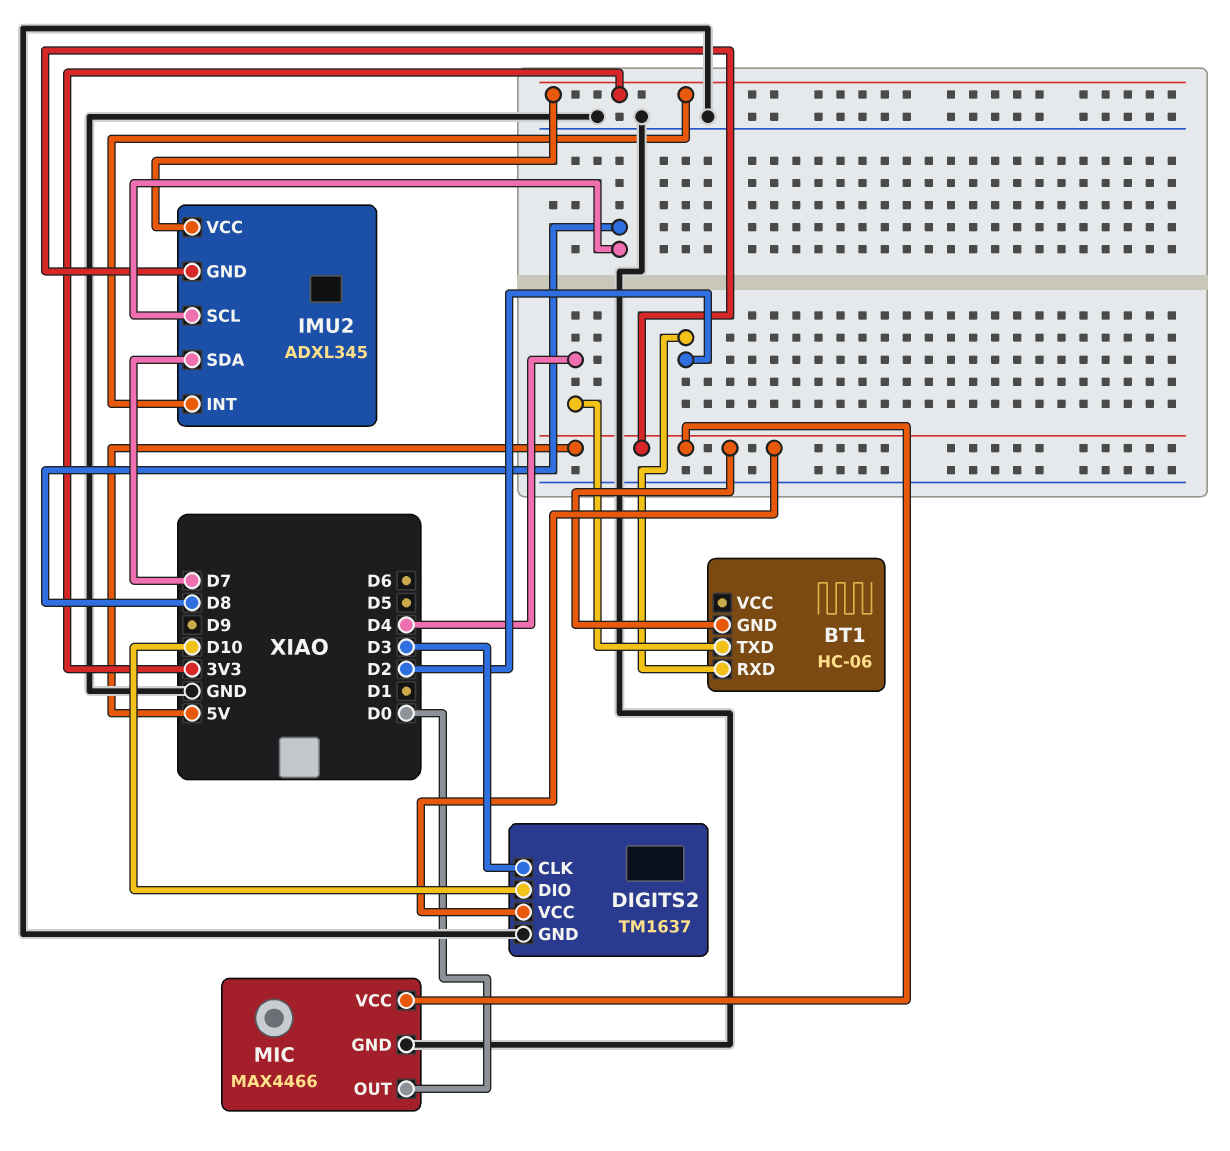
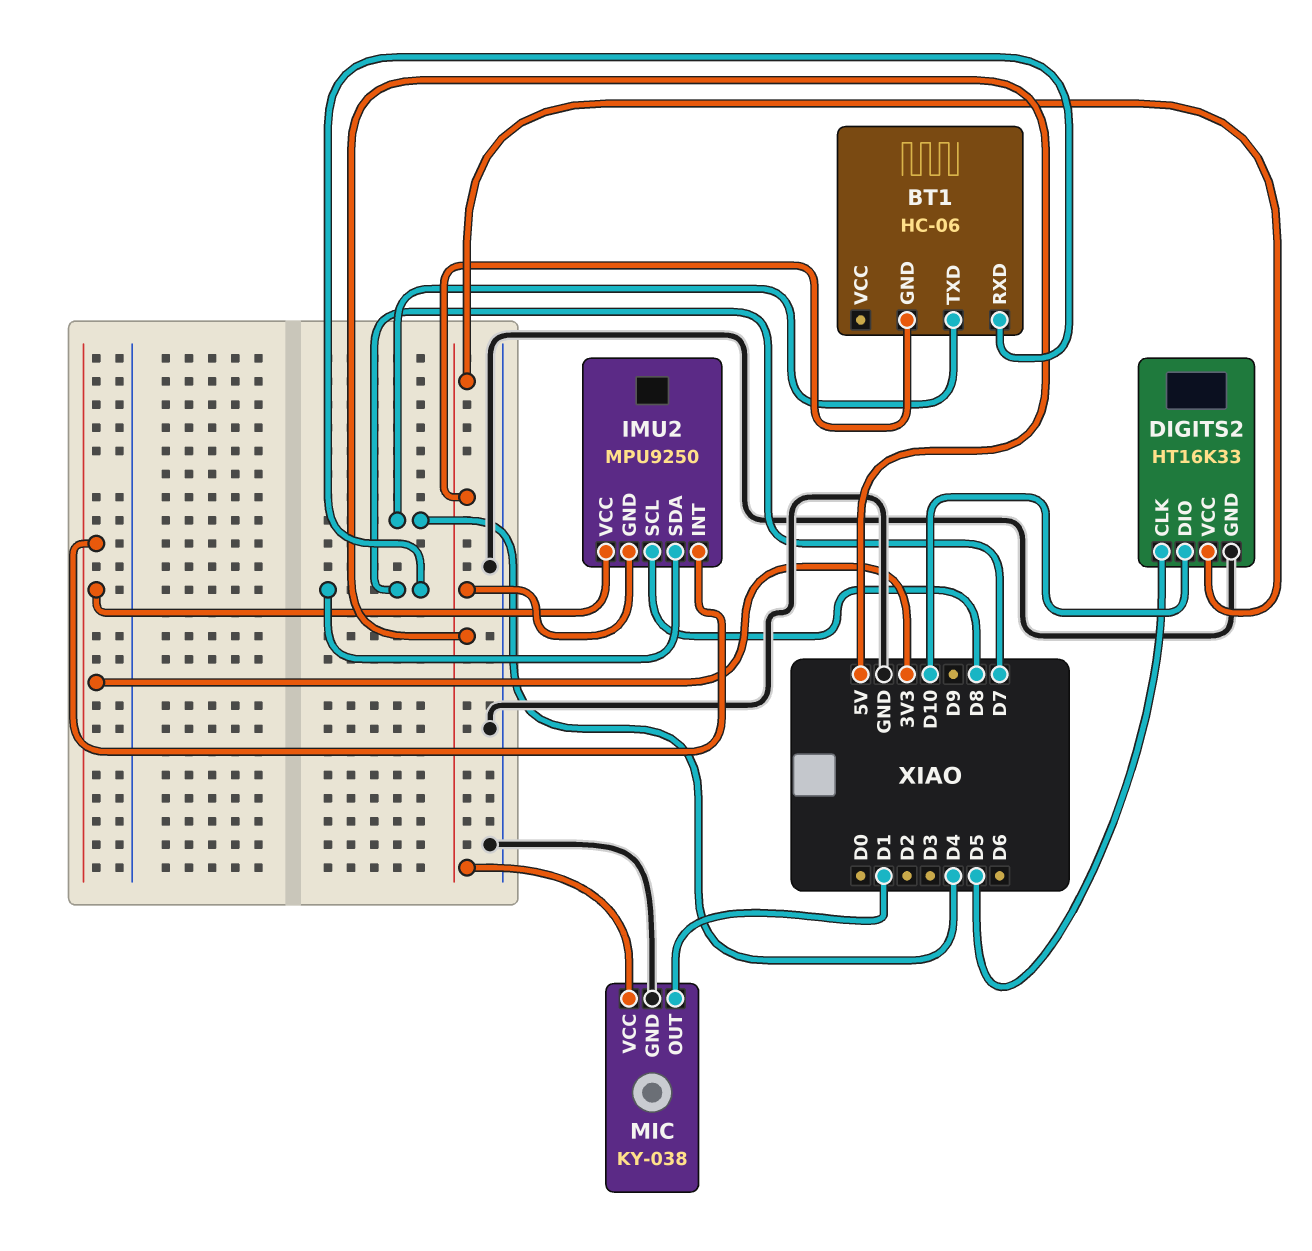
BT1 pin RXD: D2 -> D7
DIGITS2: TM1637 -> HT16K33
DIGITS2 pin CLK: D3 -> D5
IMU2: ADXL345 -> MPU9250
MIC: MAX4466 -> KY-038
MIC pin OUT: D0 -> D1

